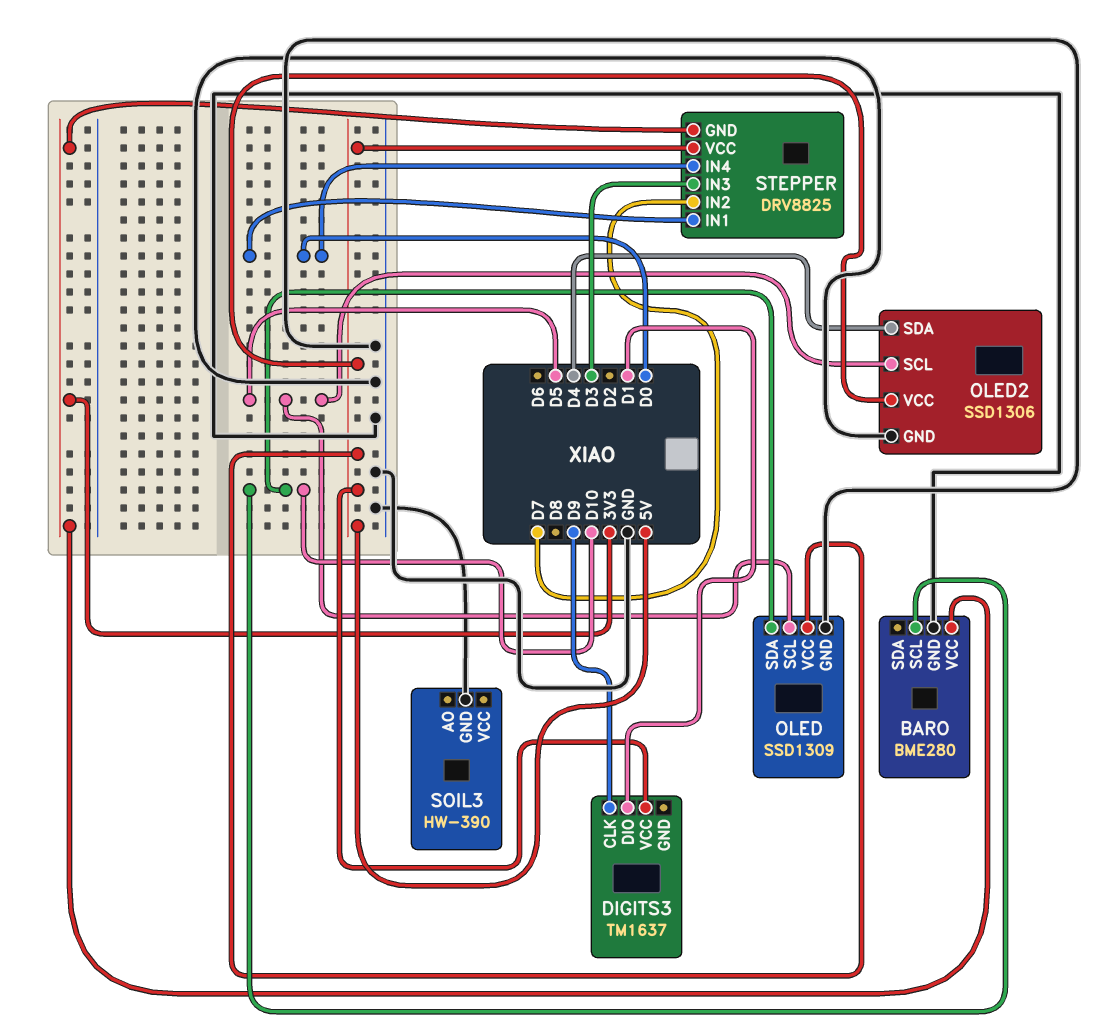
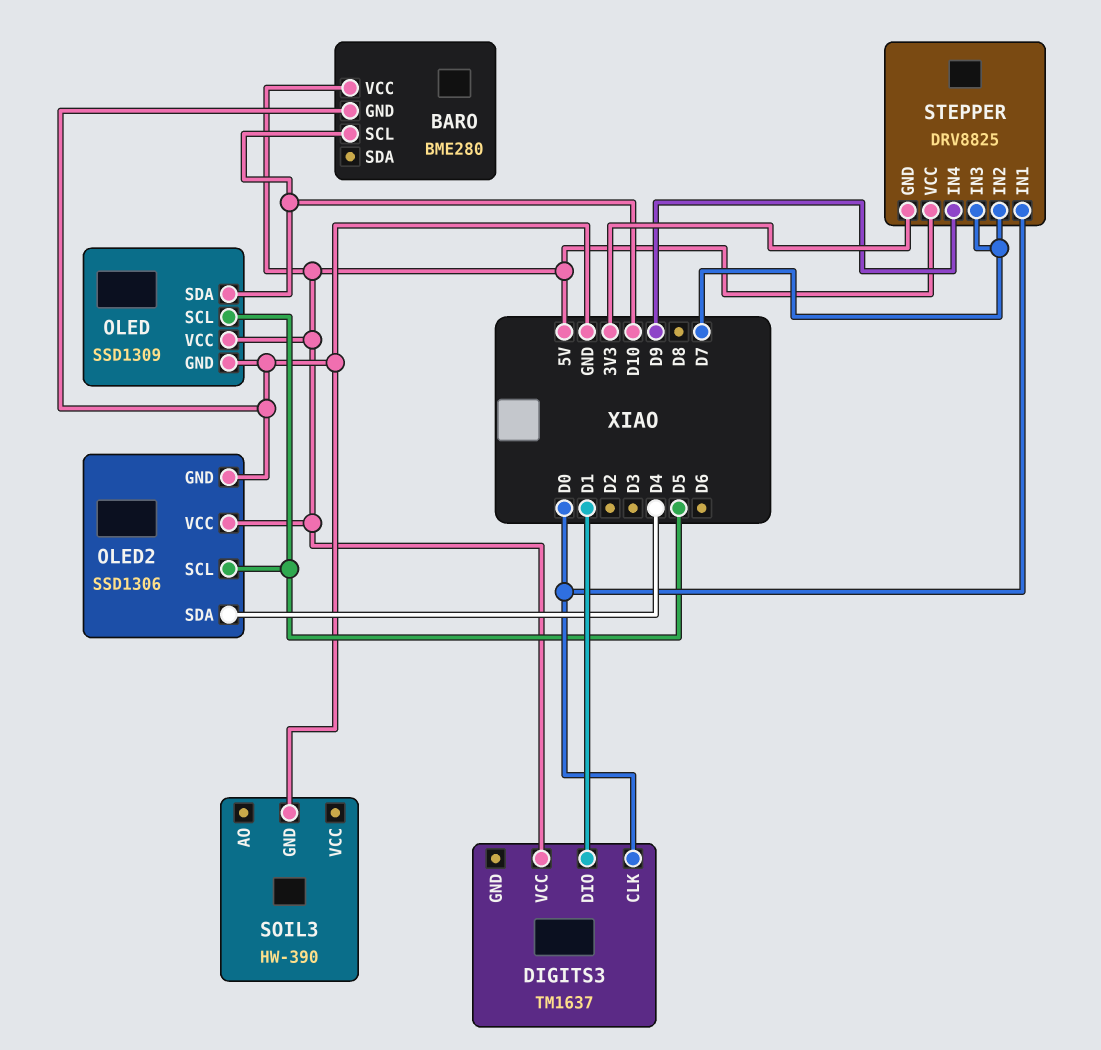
BARO pin VCC: 3V3 -> 5V
DIGITS3 pin CLK: D9 -> D0
STEPPER pin IN3: D3 -> D7
STEPPER pin IN4: D0 -> D9

